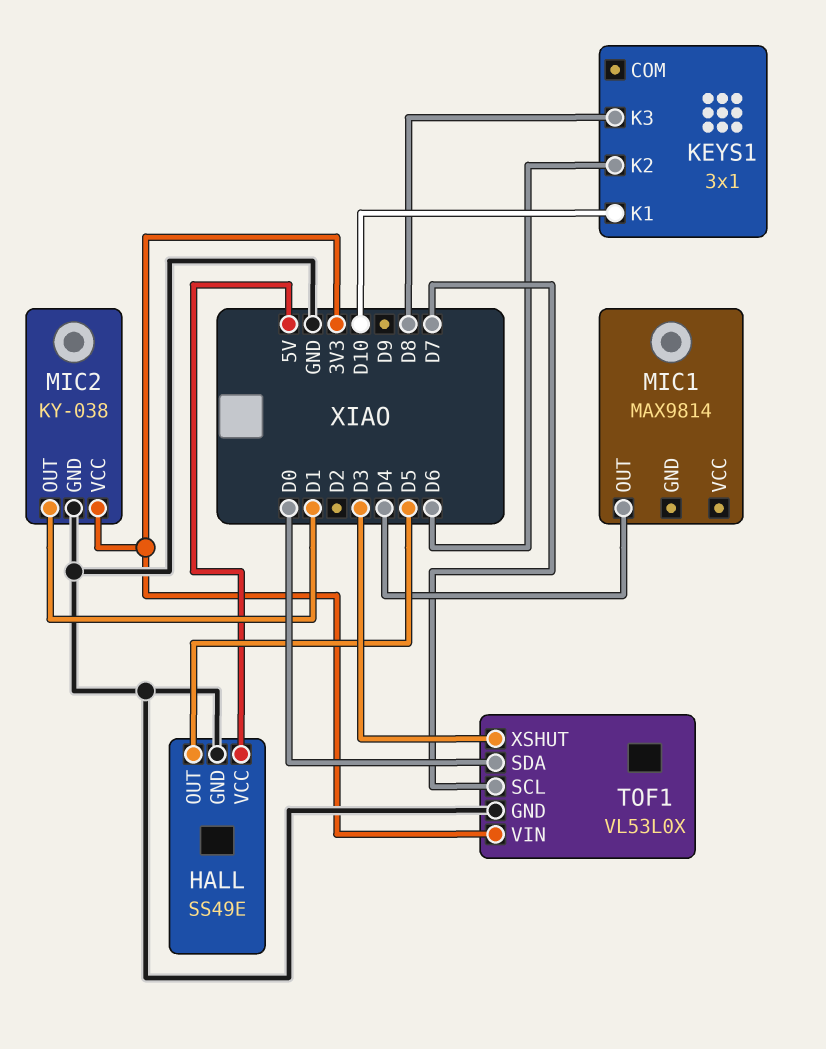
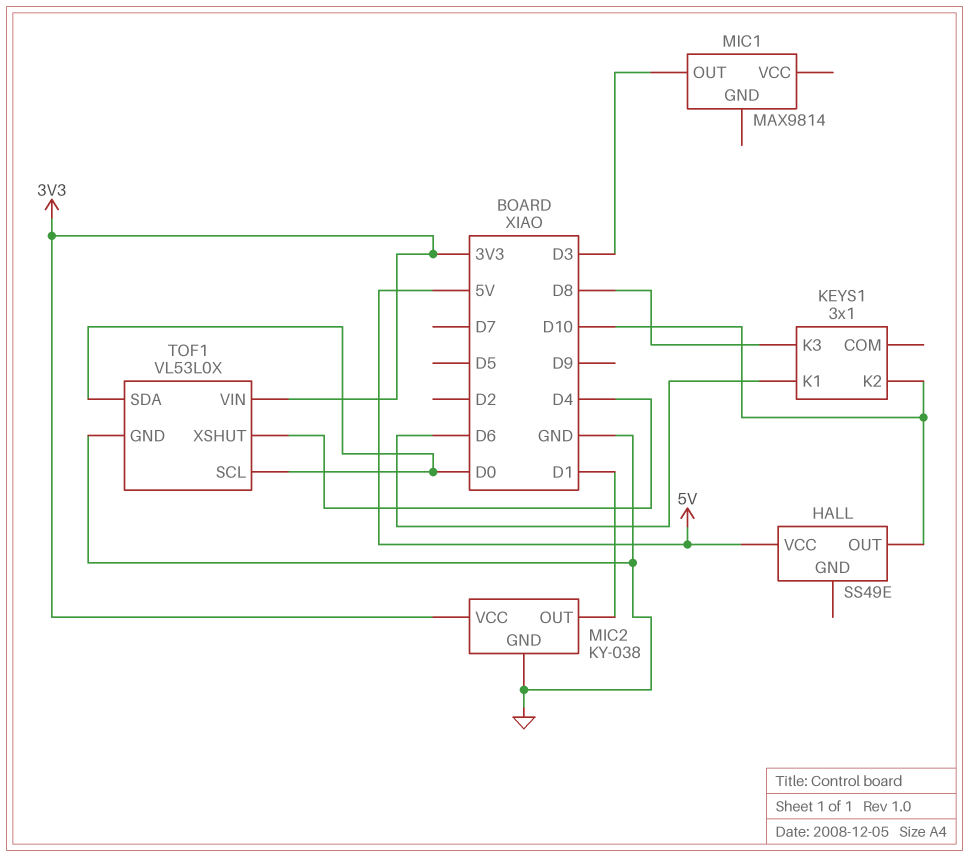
HALL pin GND: GND -> none
HALL pin OUT: D5 -> D10
KEYS1 pin K1: D10 -> D6
KEYS1 pin K2: D6 -> D10
MIC1 pin OUT: D4 -> D3
TOF1 pin SCL: D7 -> D0
TOF1 pin XSHUT: D3 -> D4

